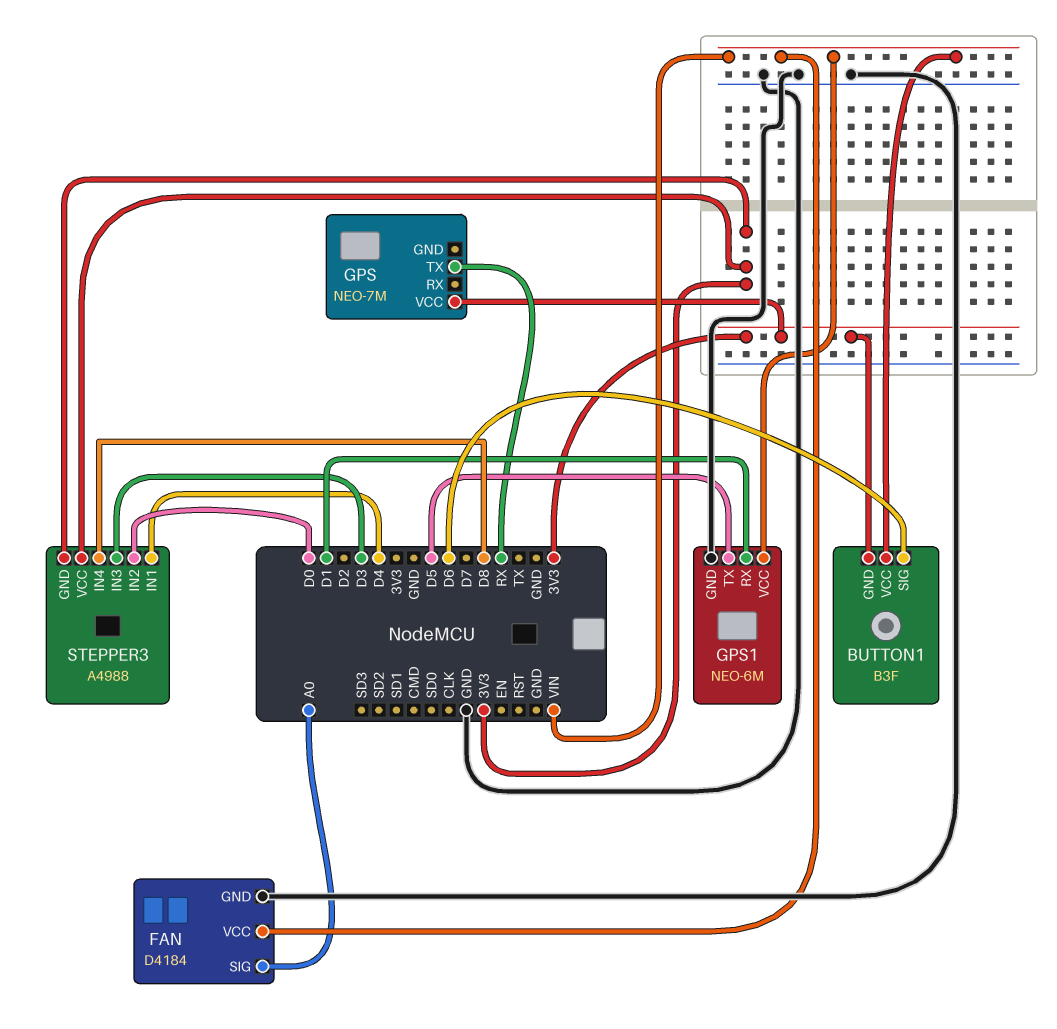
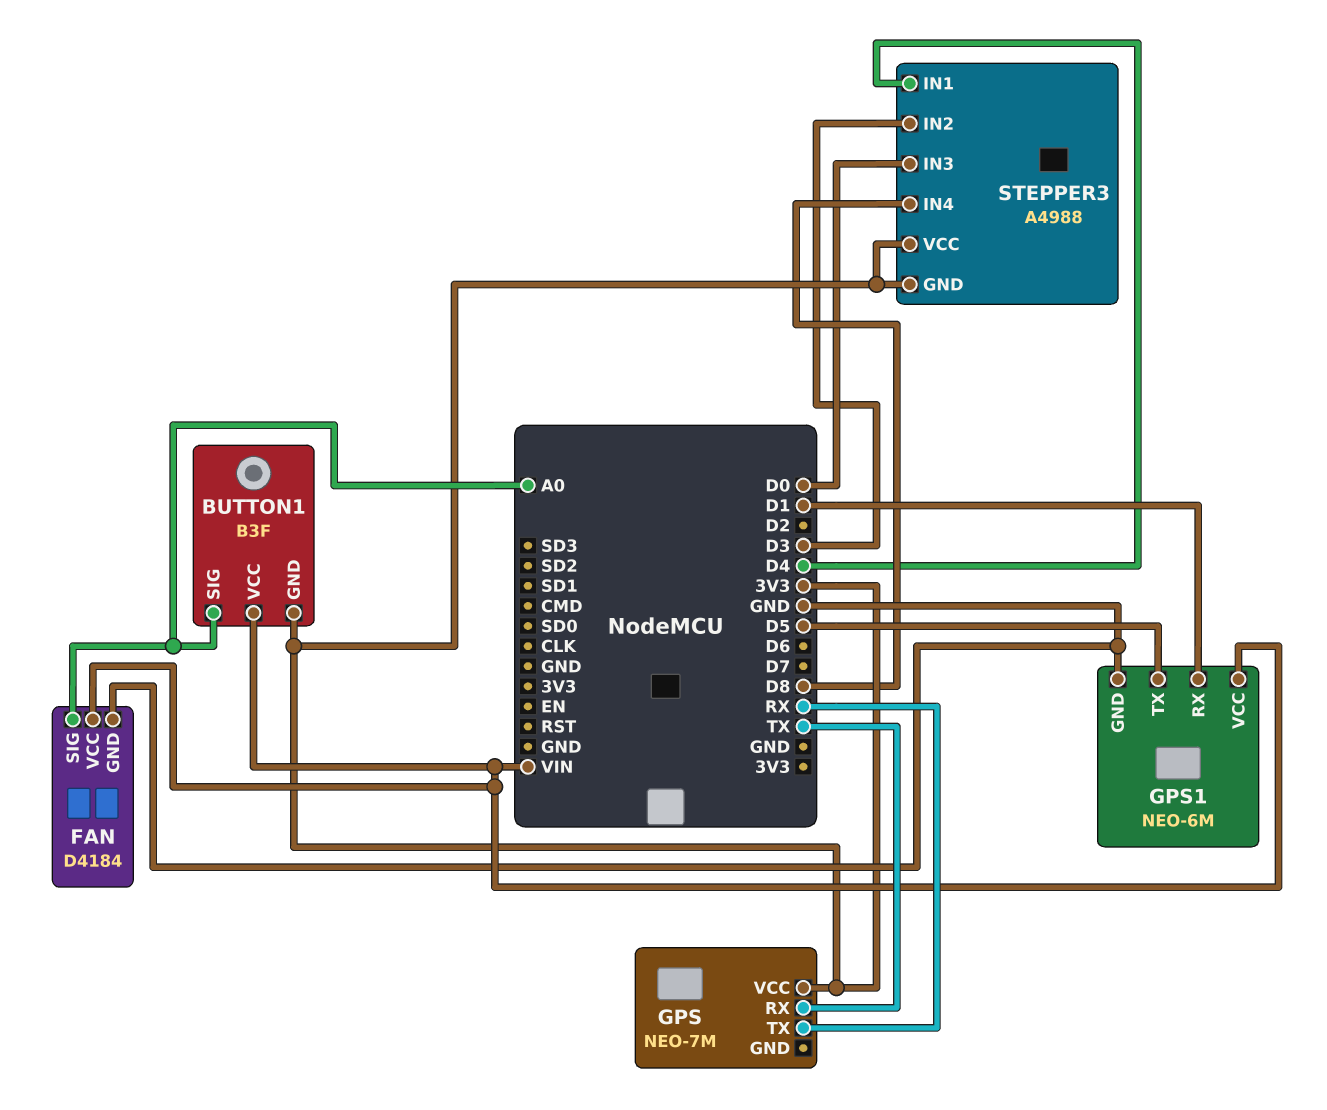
BUTTON1 pin SIG: D6 -> A0
GPS pin RX: none -> TX
STEPPER3 pin IN2: D0 -> D3
STEPPER3 pin IN3: D3 -> D0

